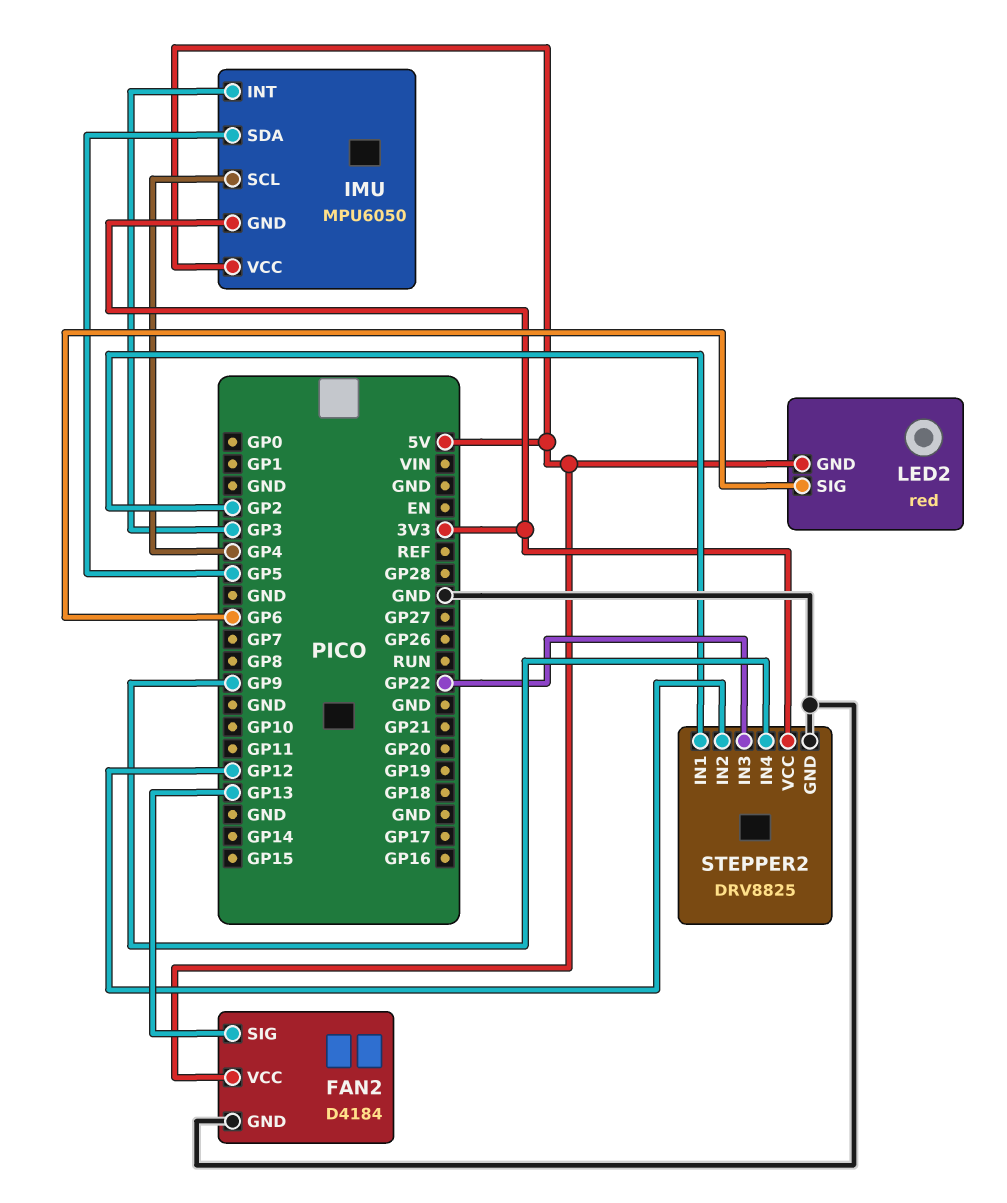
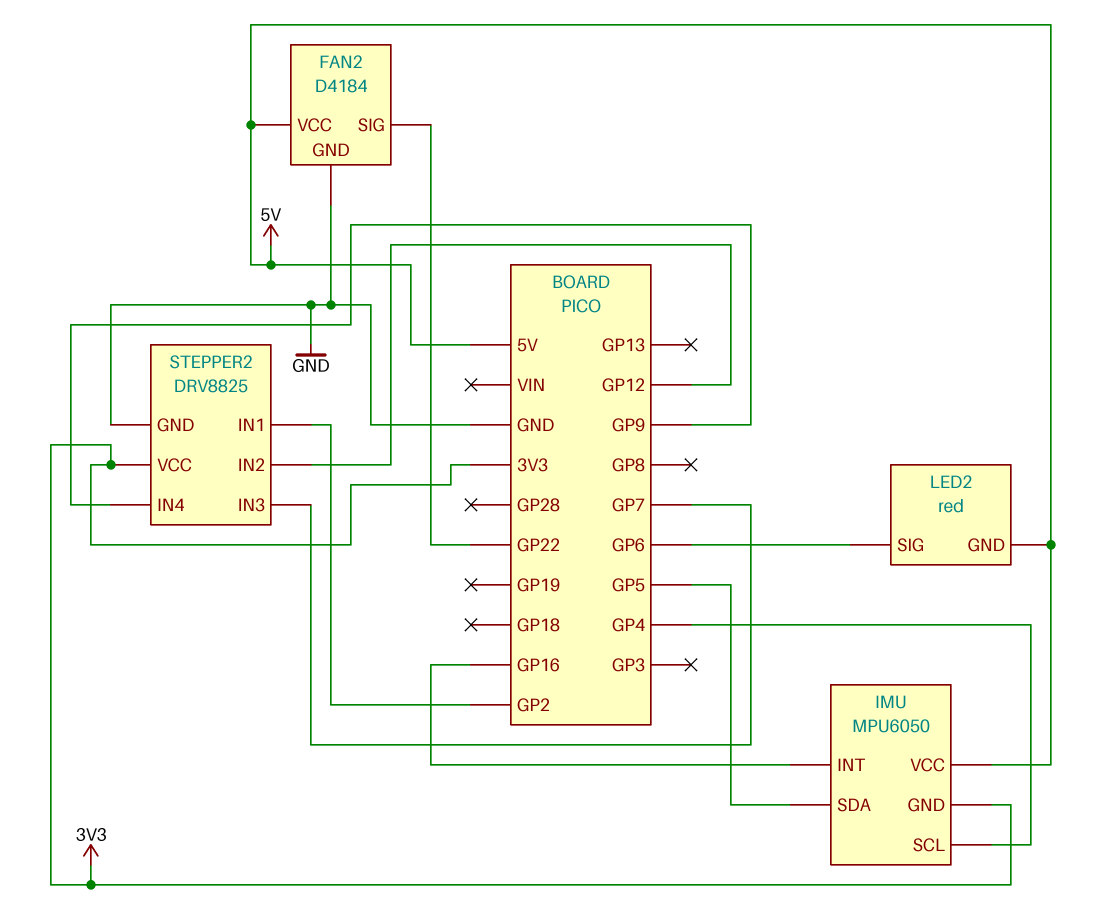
FAN2 pin SIG: GP13 -> GP22
IMU pin INT: GP3 -> GP16
STEPPER2 pin IN3: GP22 -> GP7

